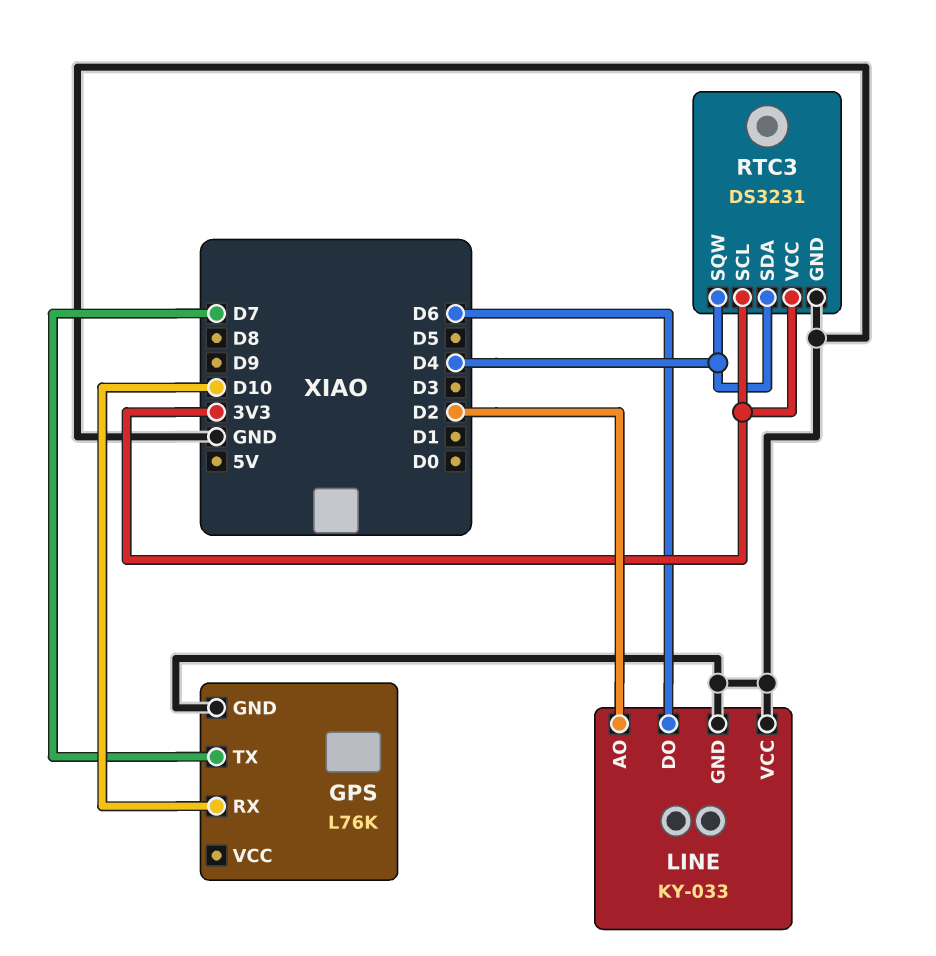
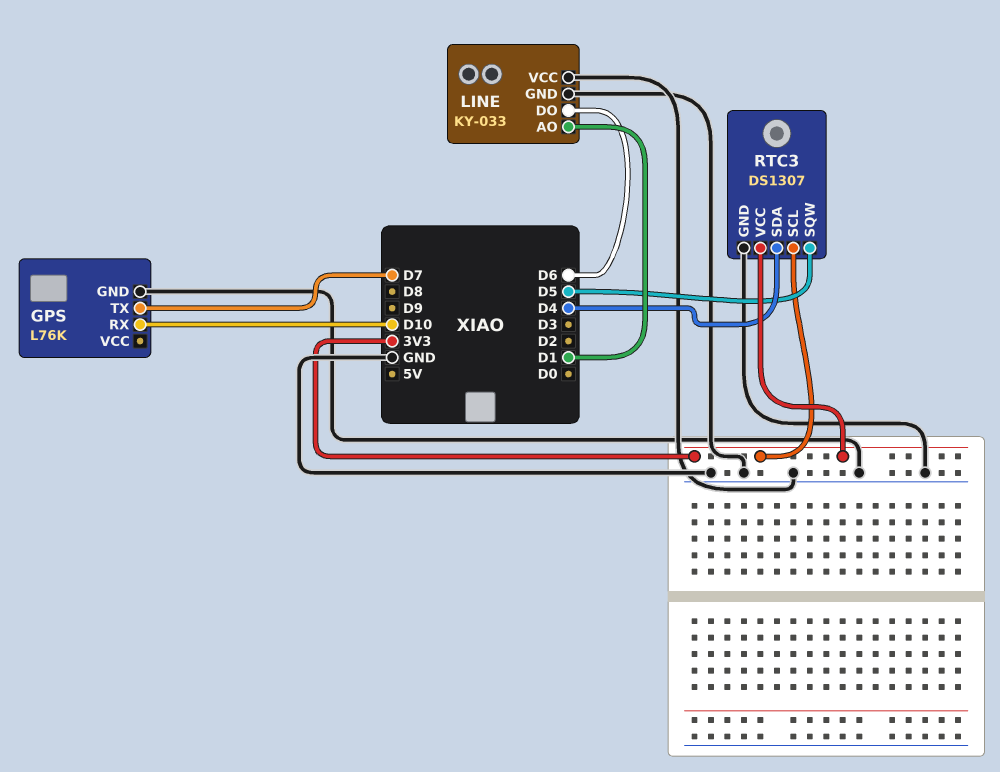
LINE pin AO: D2 -> D1
RTC3: DS3231 -> DS1307
RTC3 pin SQW: D4 -> D5

